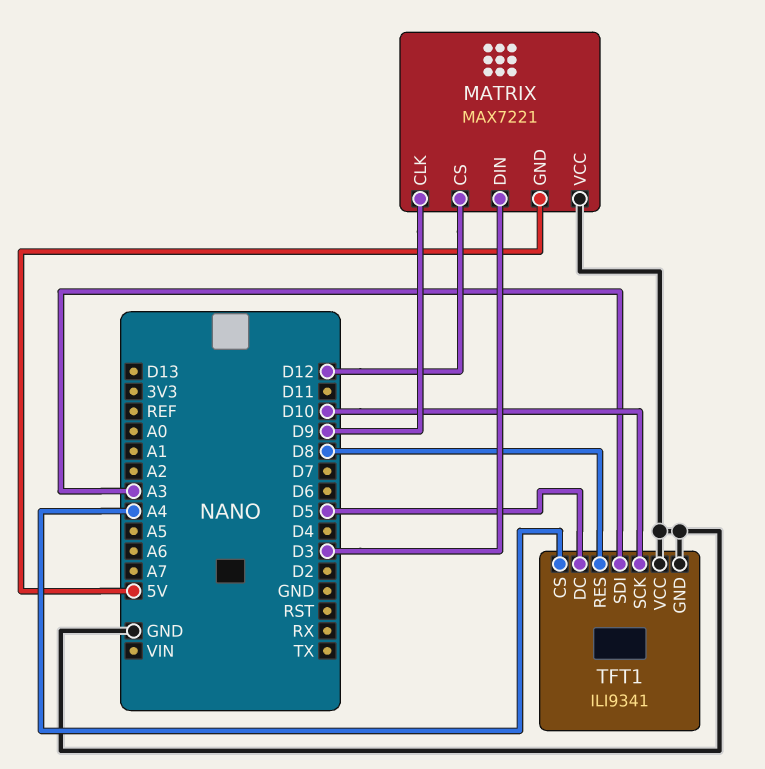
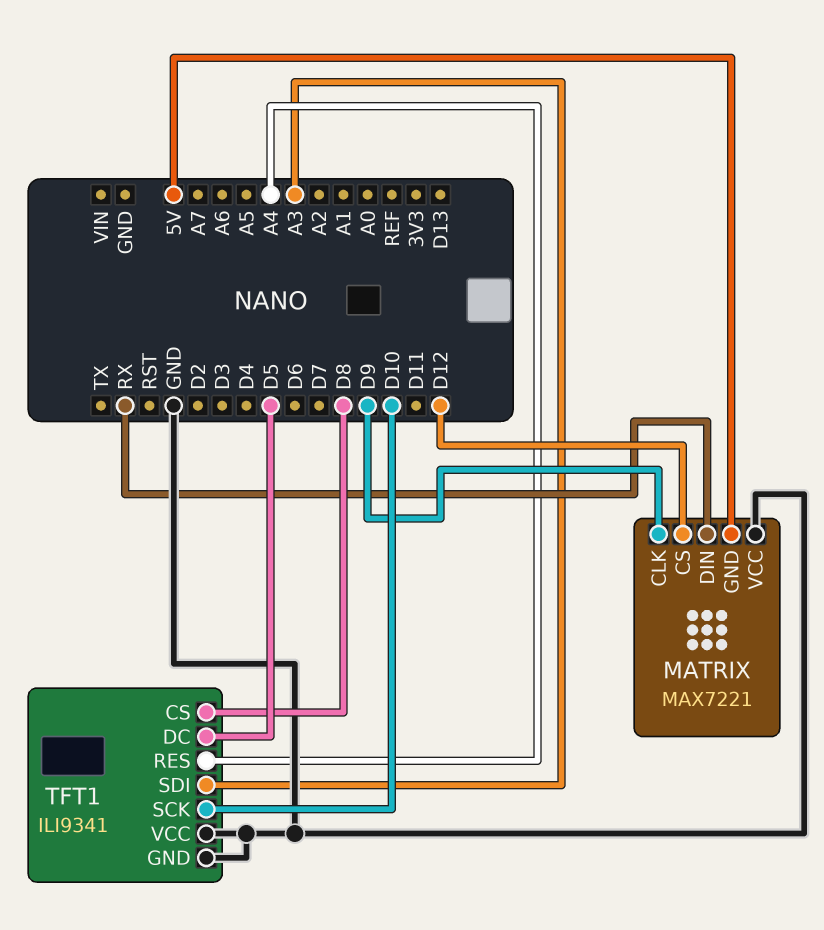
MATRIX pin DIN: D3 -> RX
TFT1 pin CS: A4 -> D8
TFT1 pin RES: D8 -> A4

